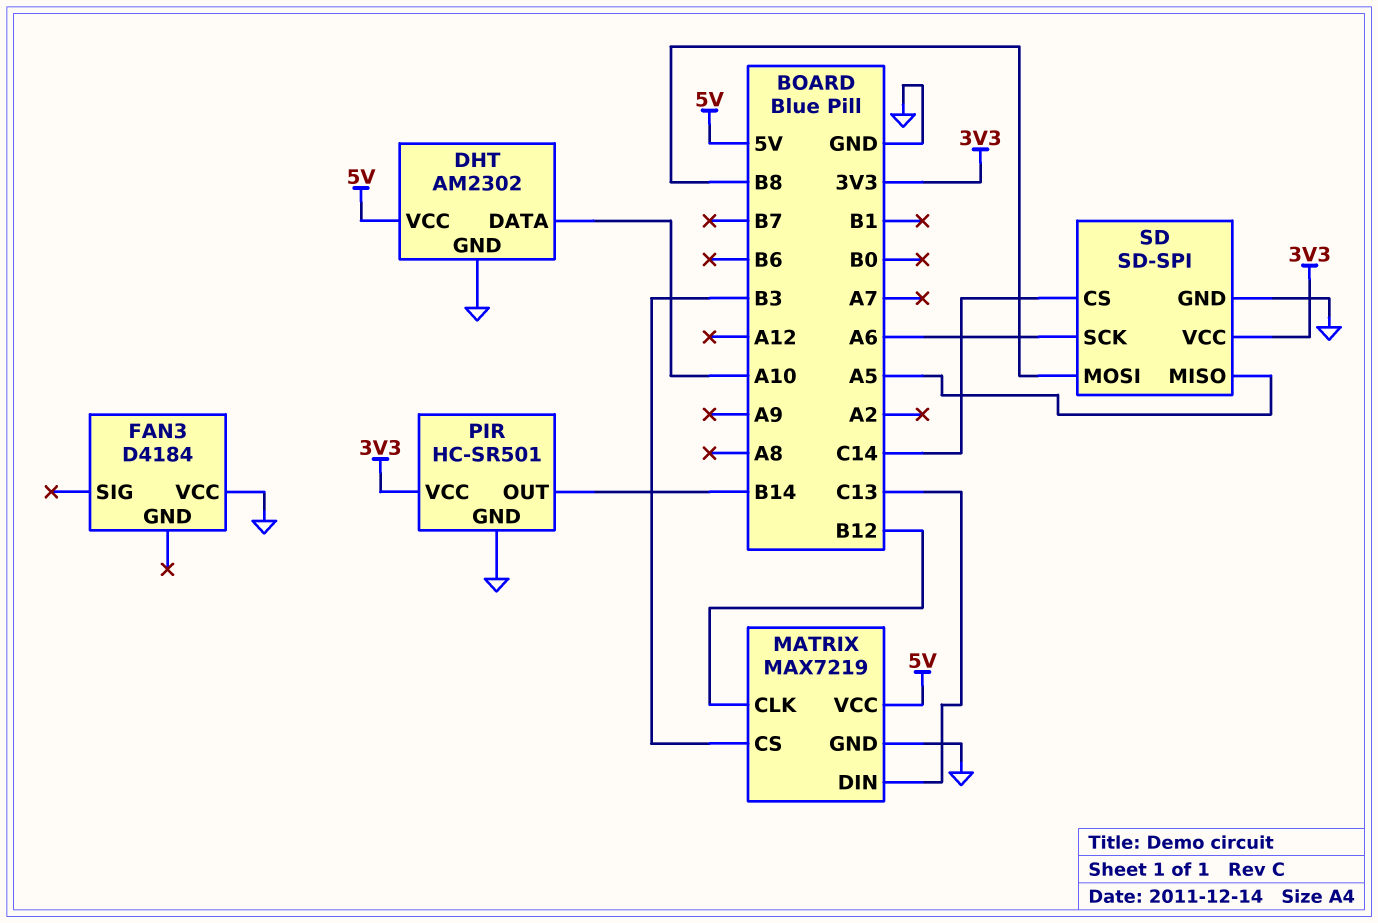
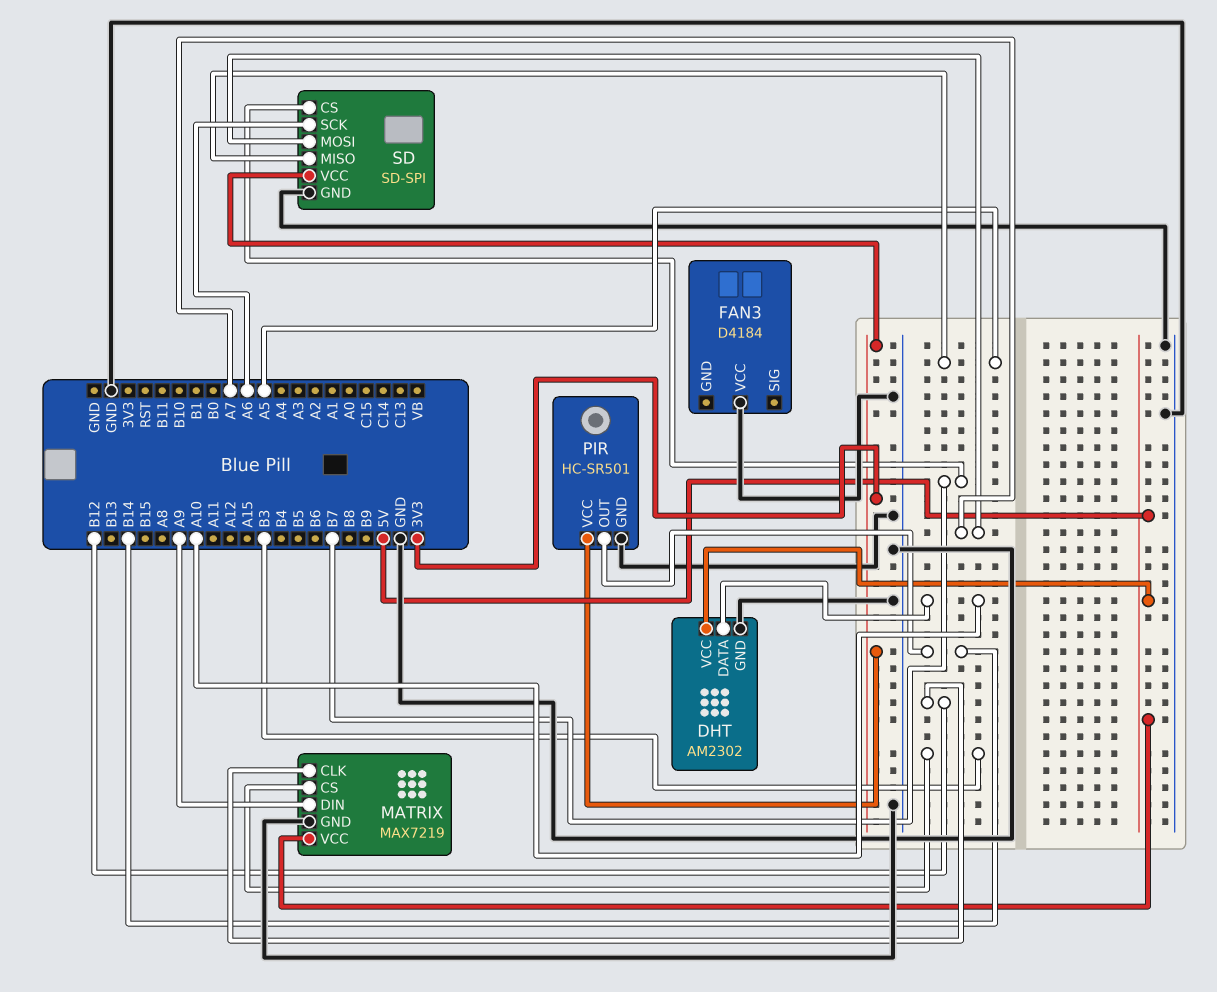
MATRIX pin DIN: C13 -> A9
SD pin CS: C14 -> B7
SD pin MOSI: B8 -> A7

